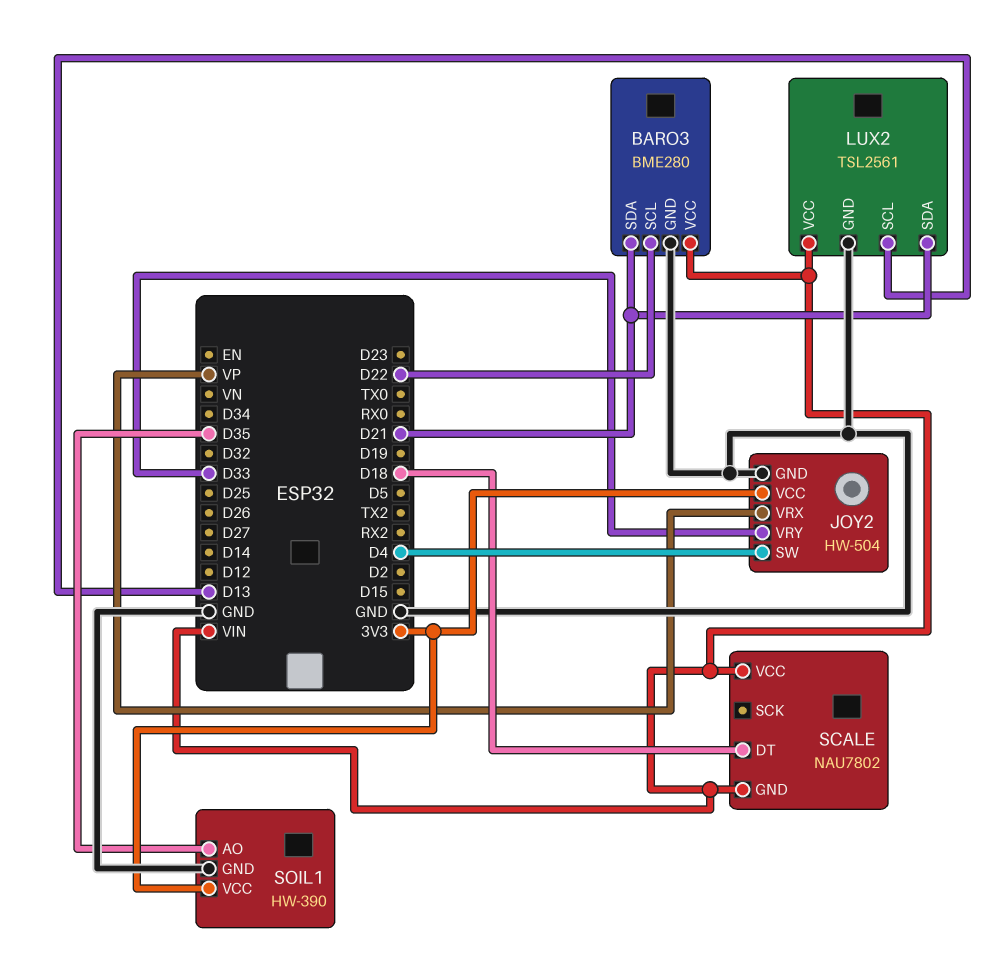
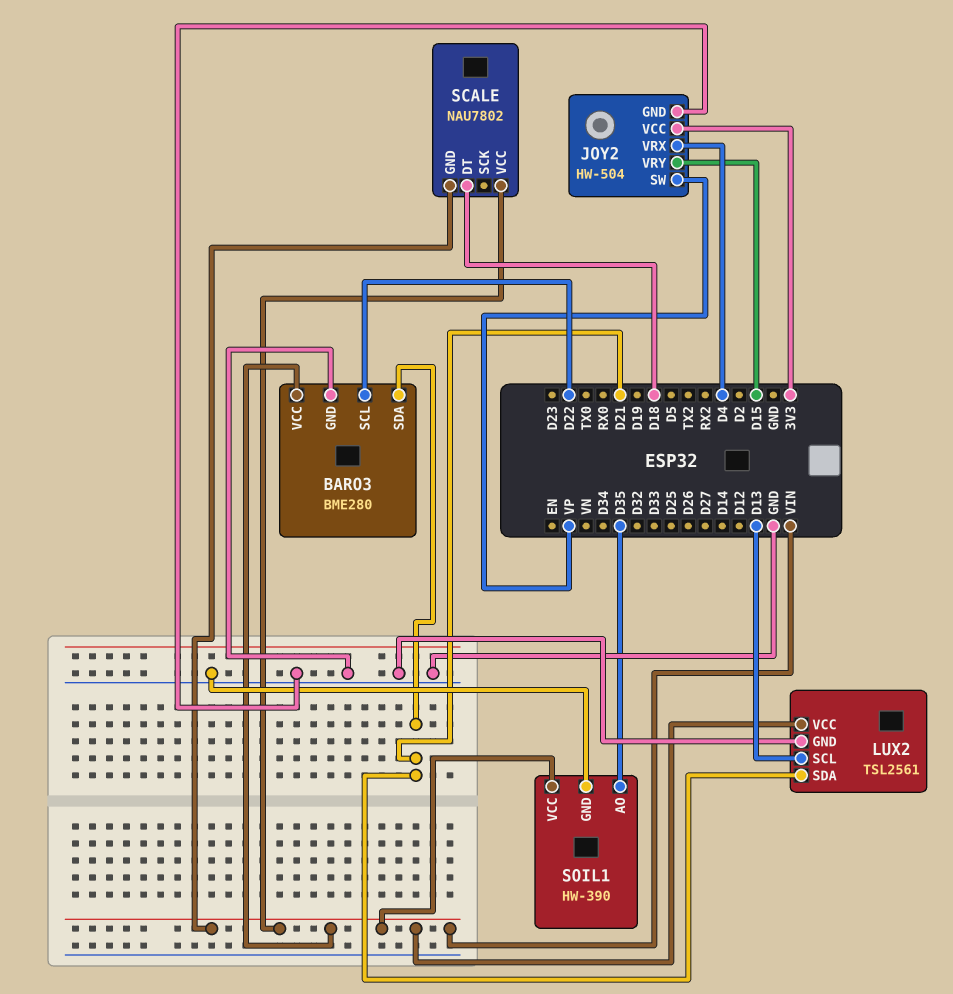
JOY2 pin SW: D4 -> VP
JOY2 pin VRX: VP -> D4
JOY2 pin VRY: D33 -> D15
SOIL1 pin VCC: 3V3 -> VIN

